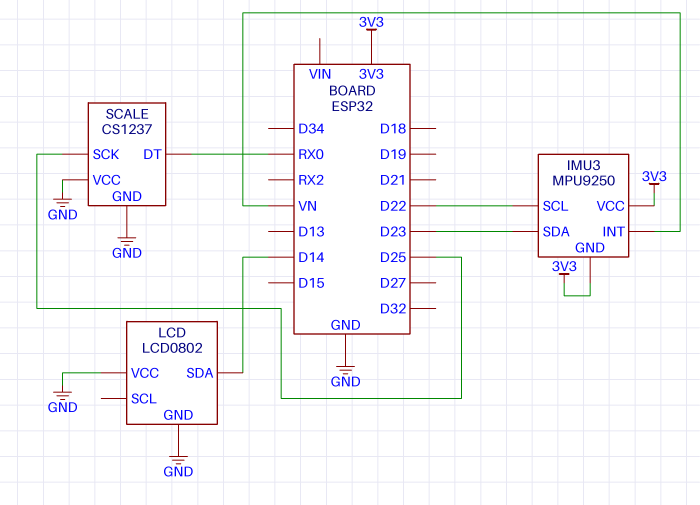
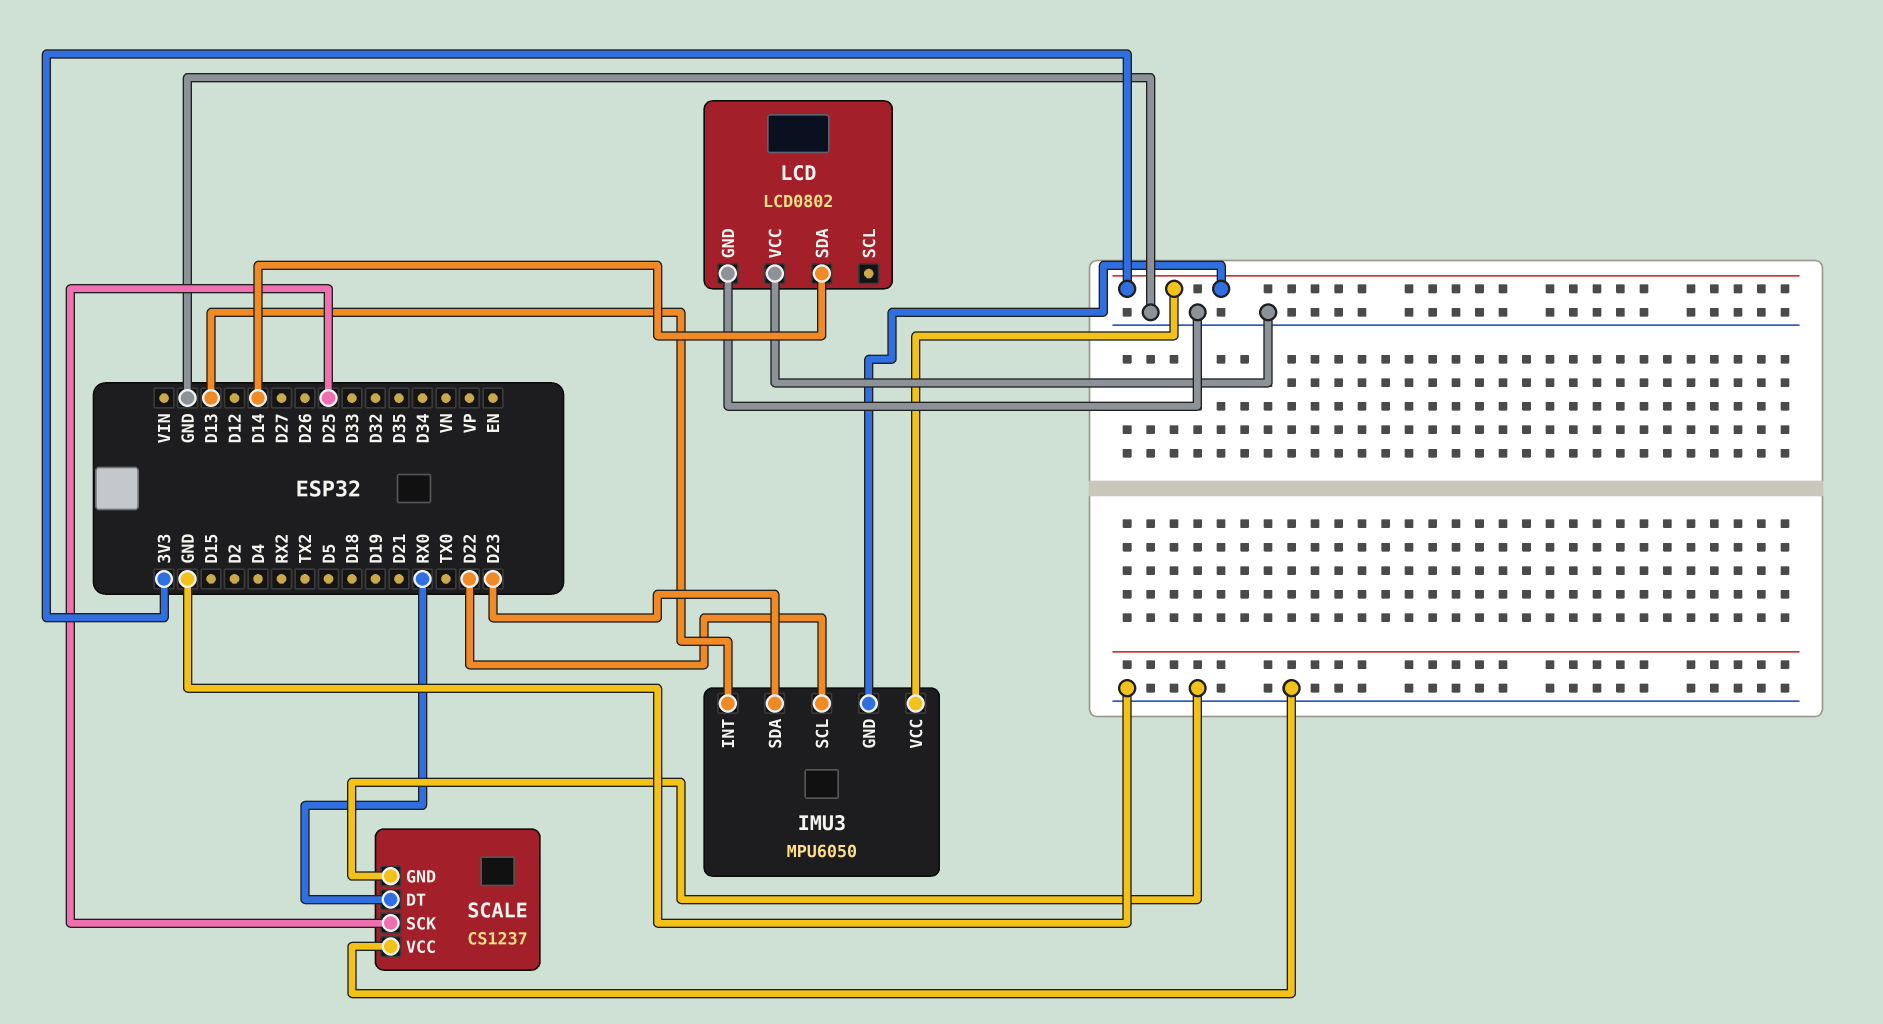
IMU3: MPU9250 -> MPU6050
IMU3 pin INT: VN -> D13

